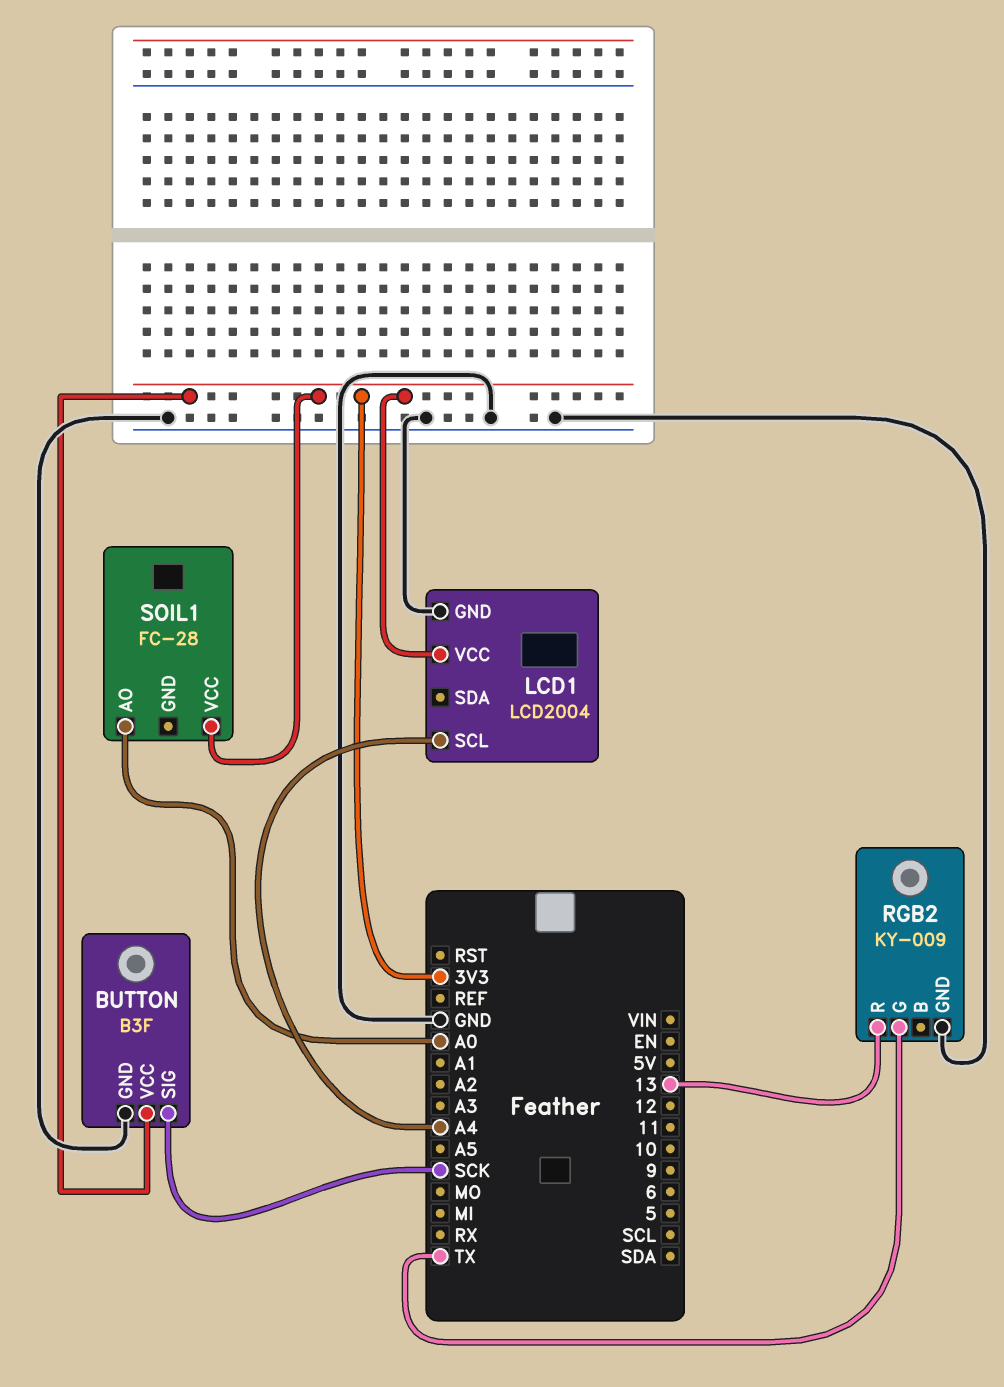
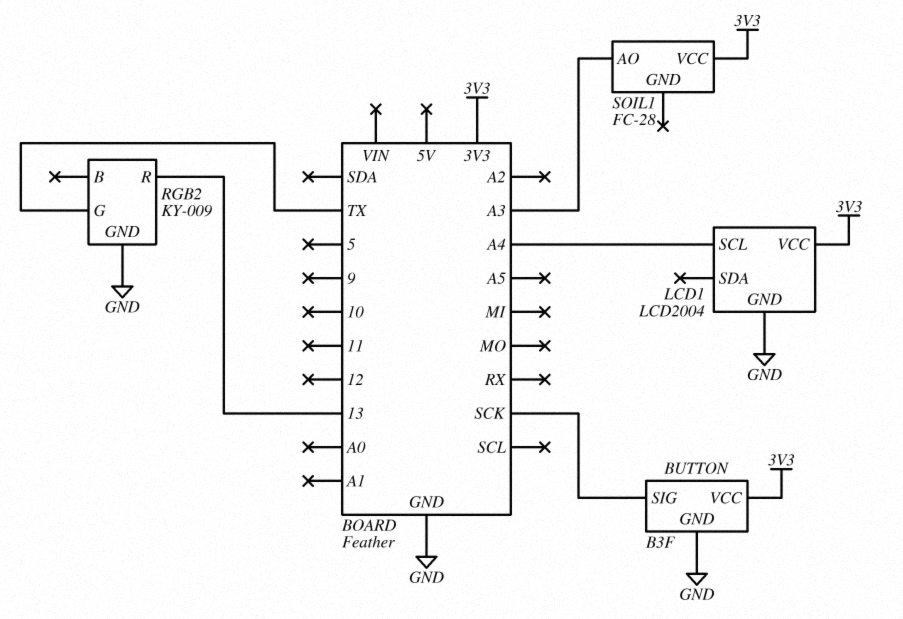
SOIL1 pin AO: A0 -> A3

